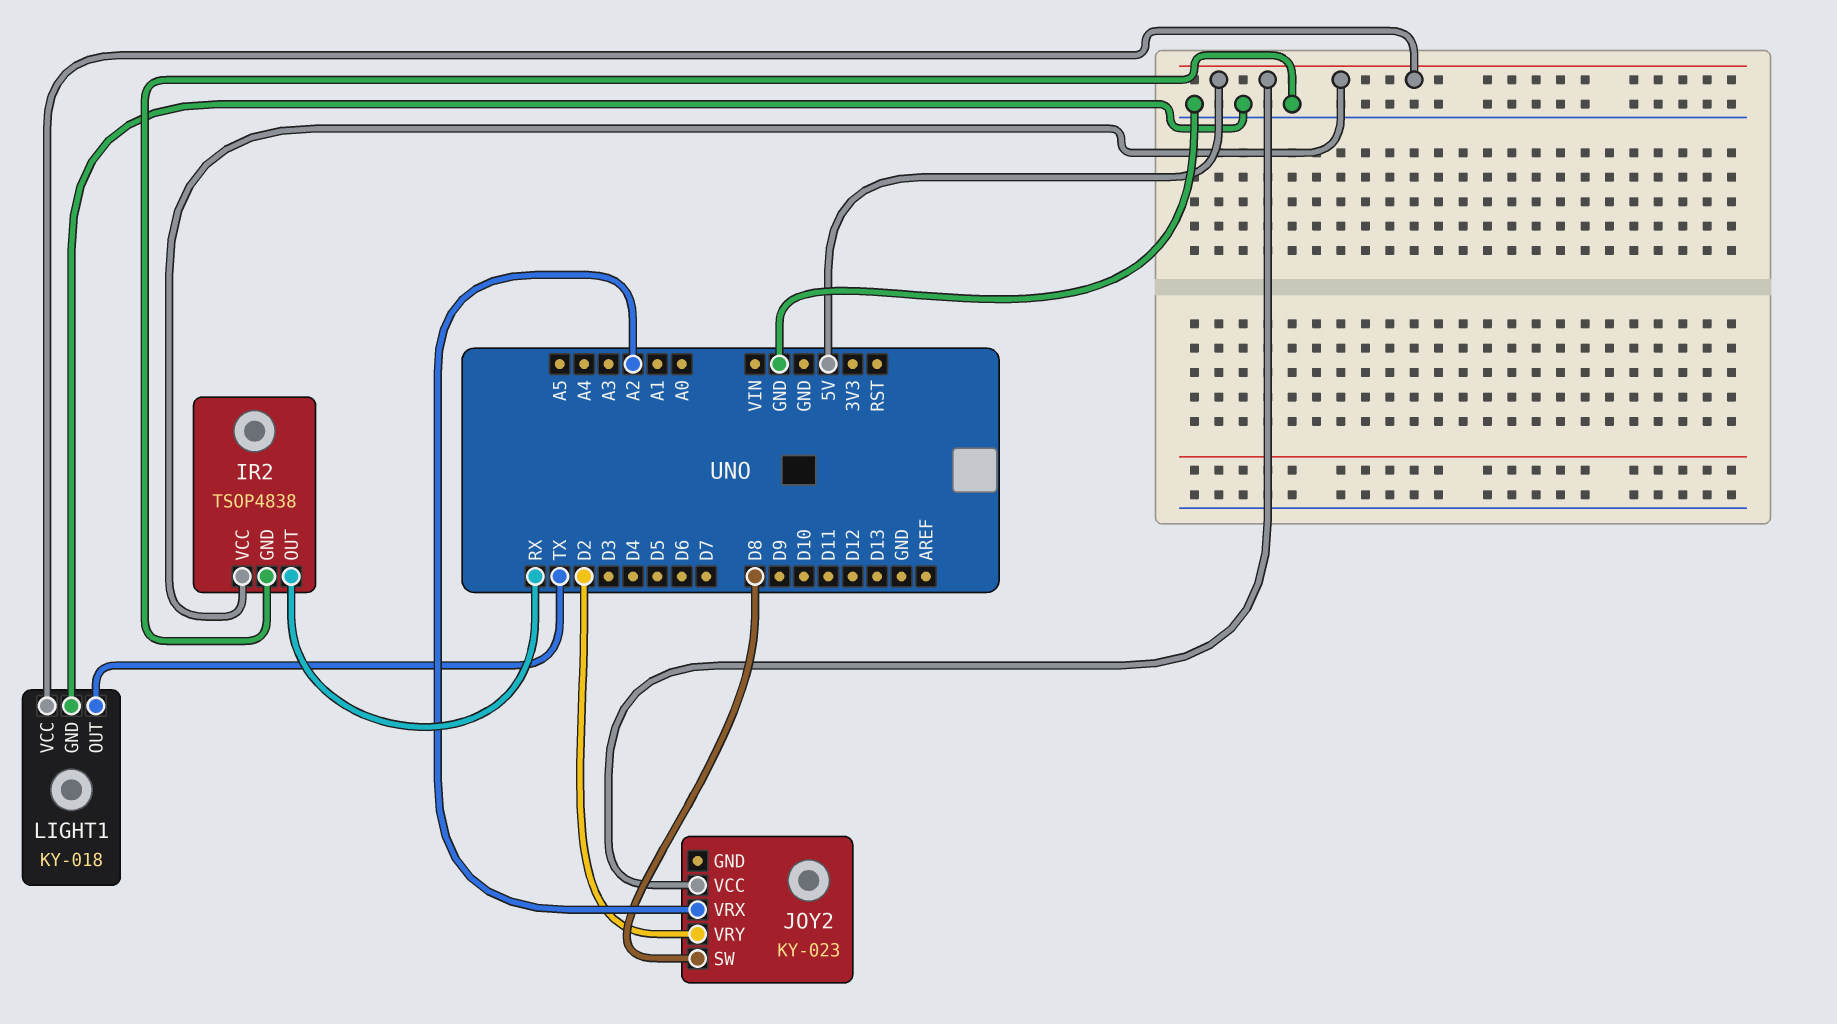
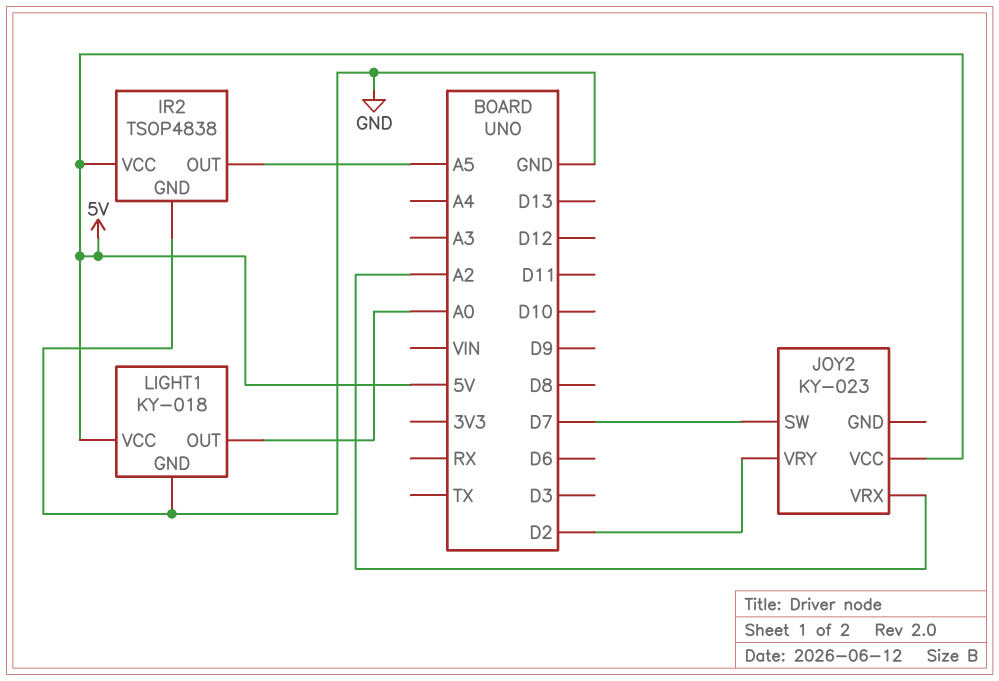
IR2 pin OUT: RX -> A5
JOY2 pin SW: D8 -> D7
LIGHT1 pin OUT: TX -> A0

